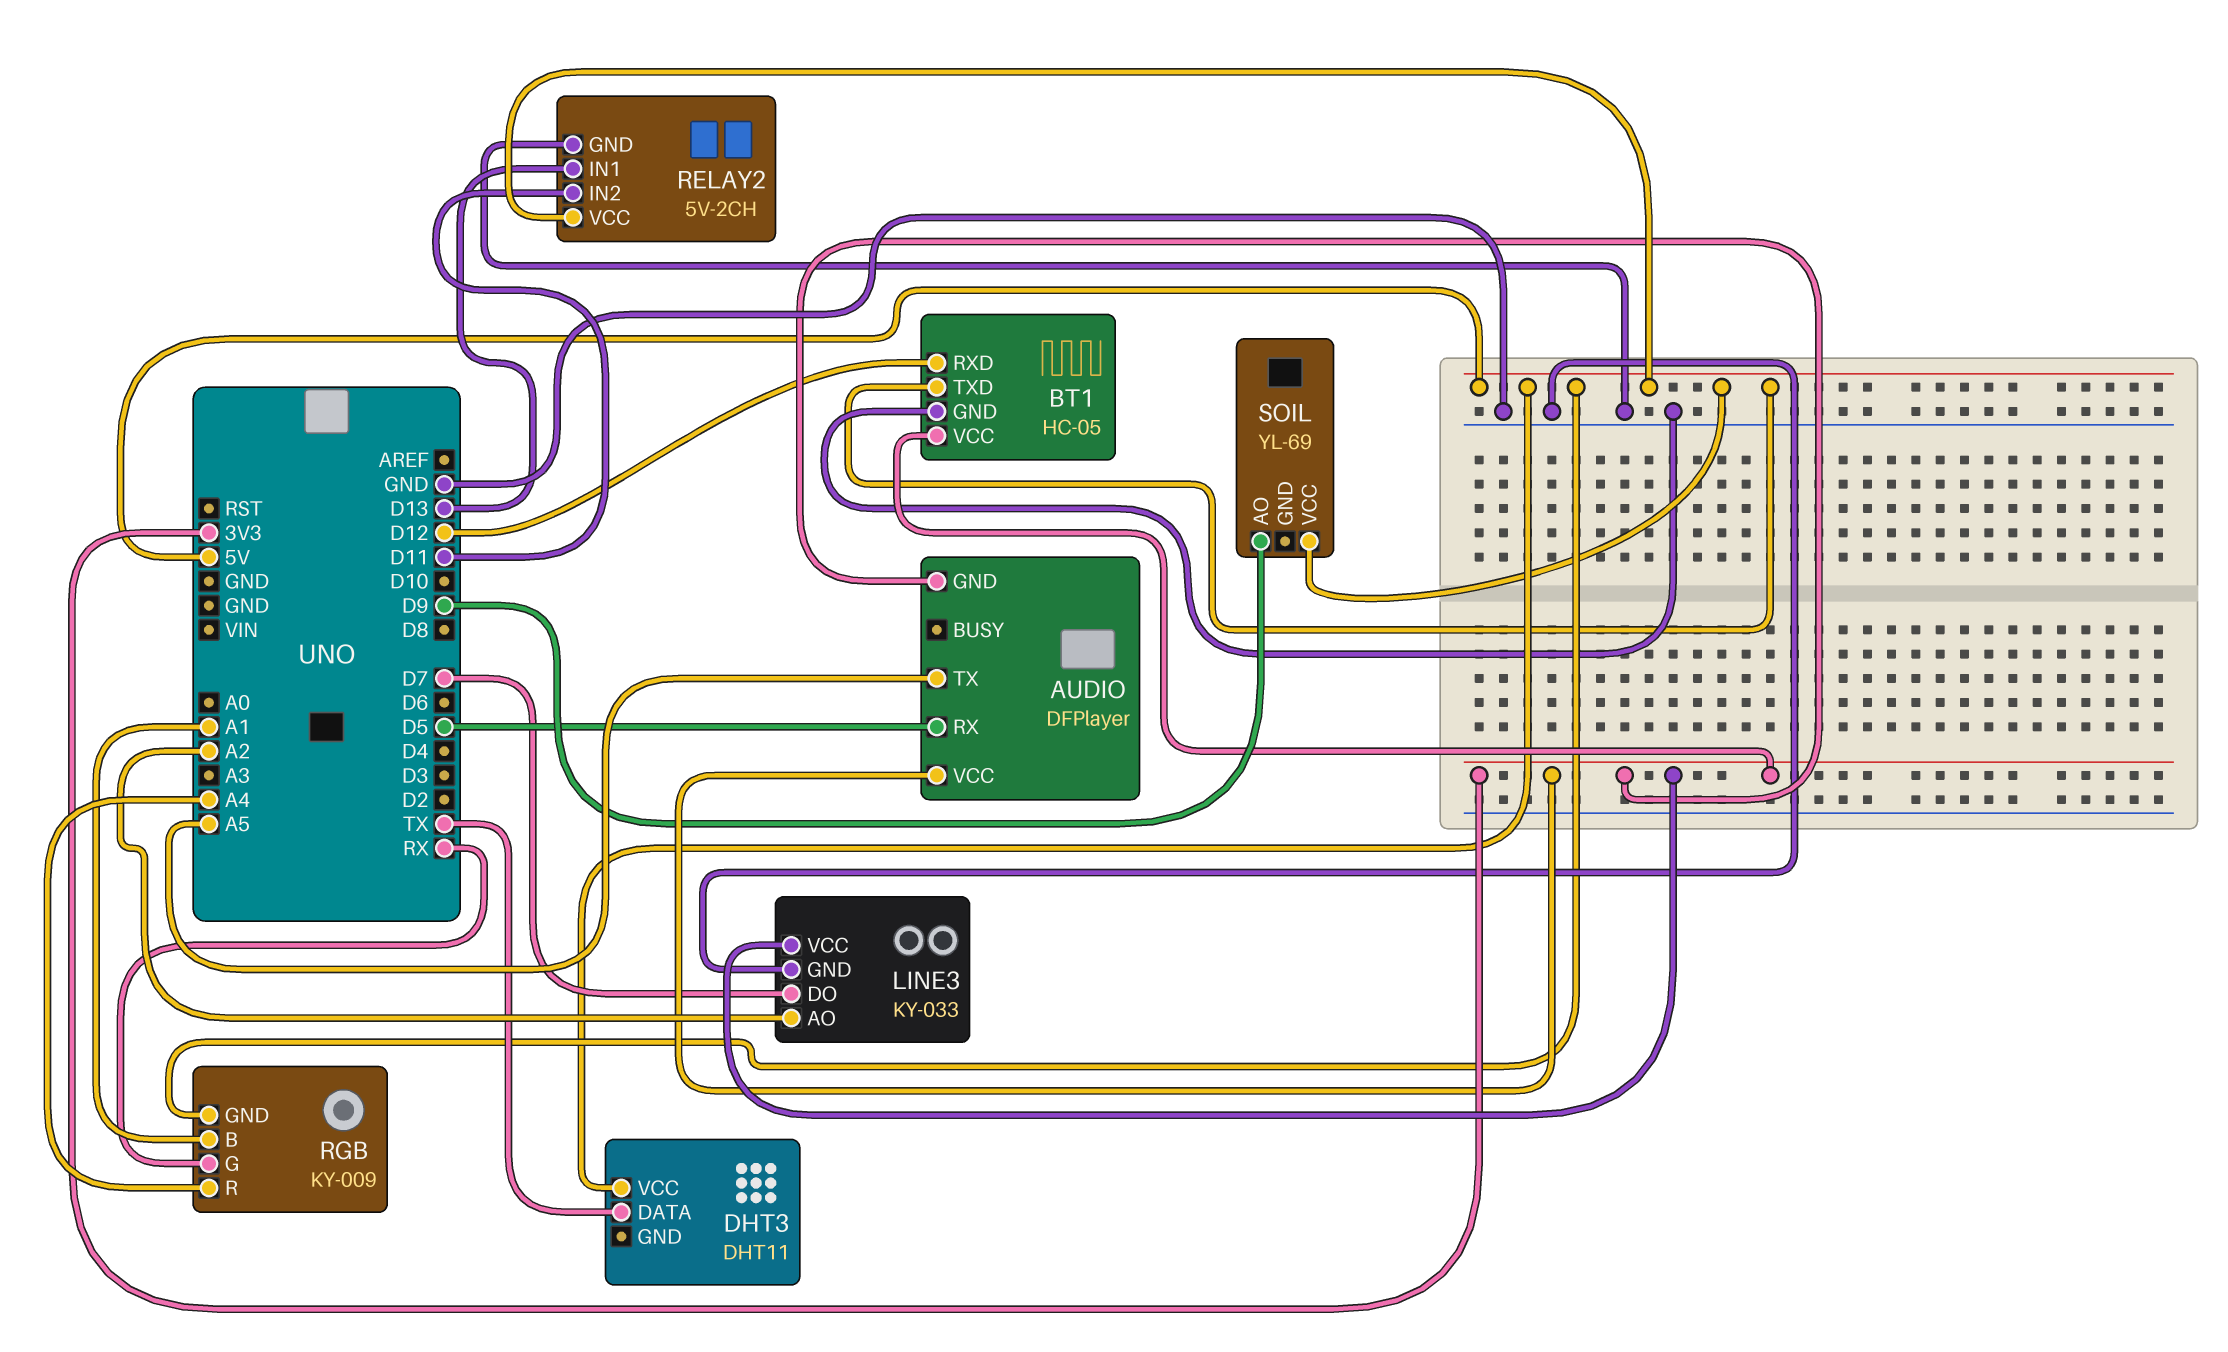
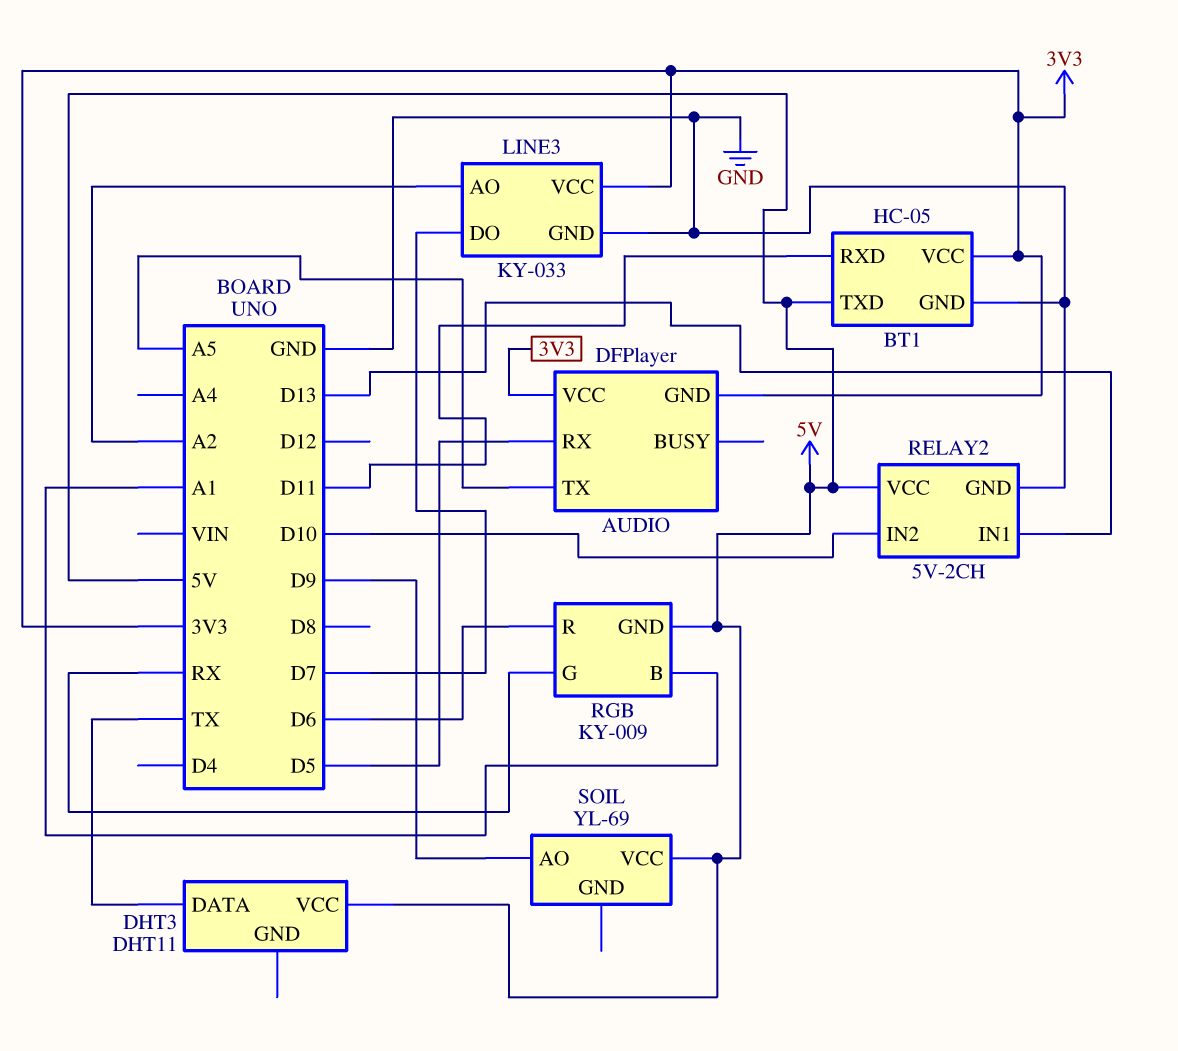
BT1 pin RXD: D12 -> D11
RELAY2 pin IN2: D11 -> D10
RGB pin R: A4 -> D6

